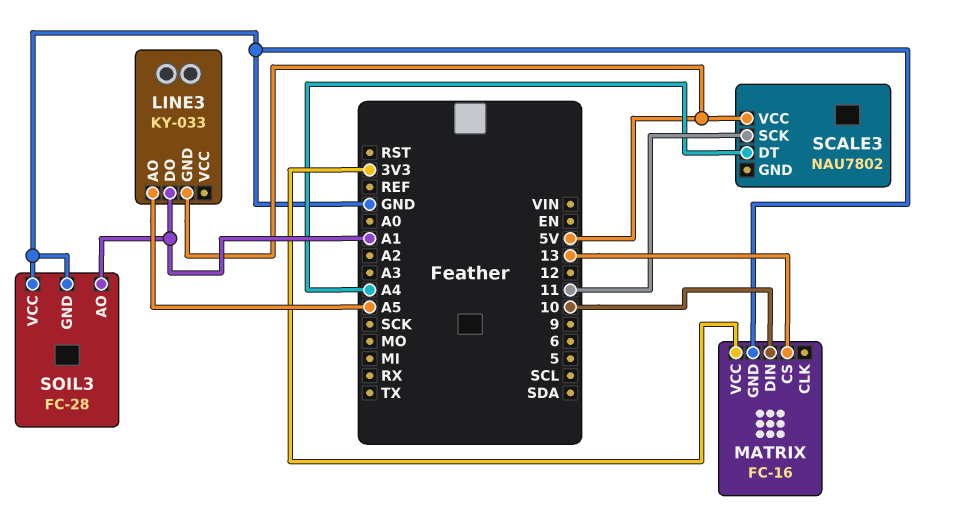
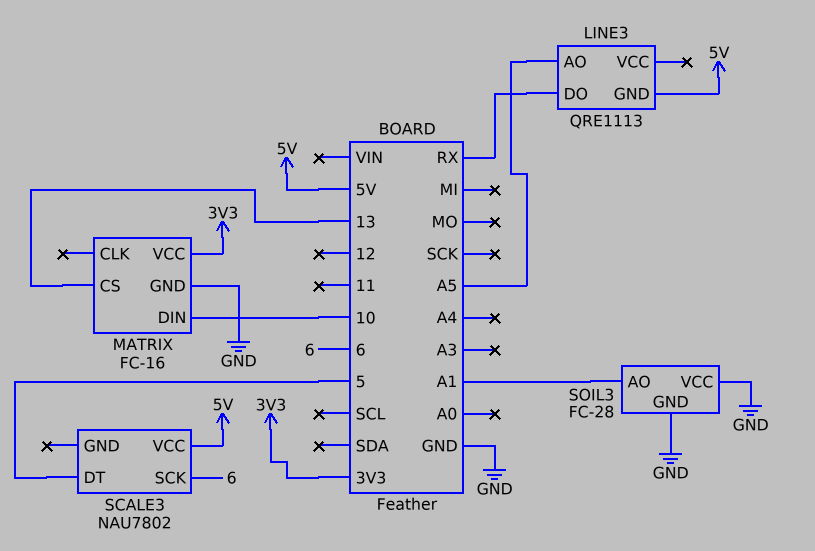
LINE3: KY-033 -> QRE1113
LINE3 pin DO: A1 -> RX
SCALE3 pin DT: A4 -> 5
SCALE3 pin SCK: 11 -> 6

